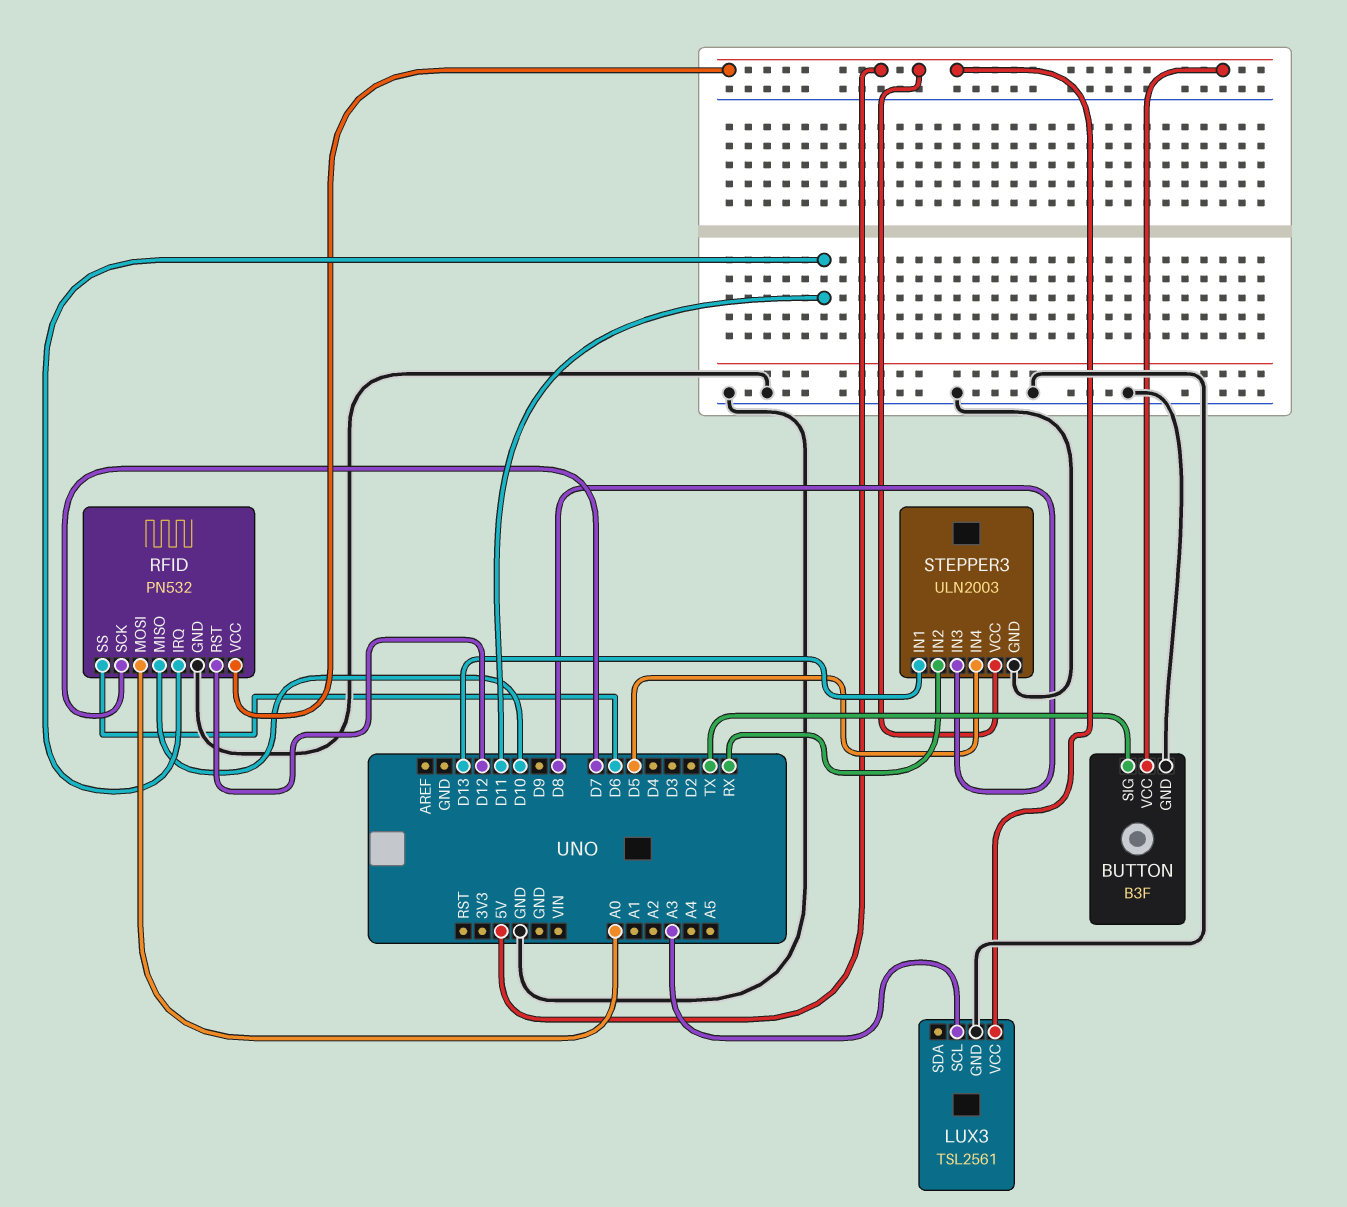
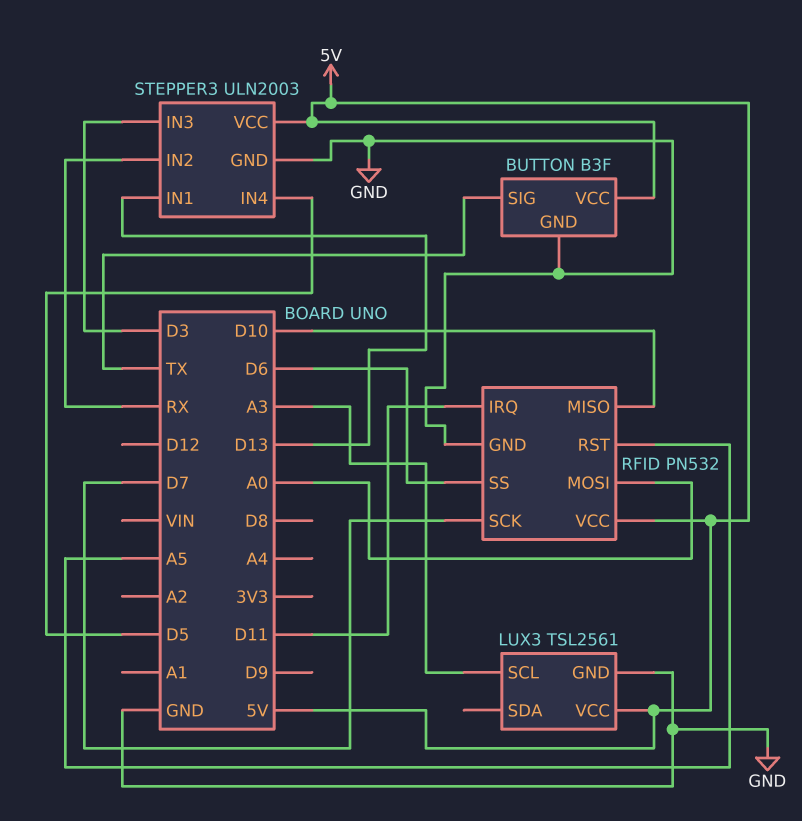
RFID pin RST: D12 -> A5
STEPPER3 pin IN3: D8 -> D3

